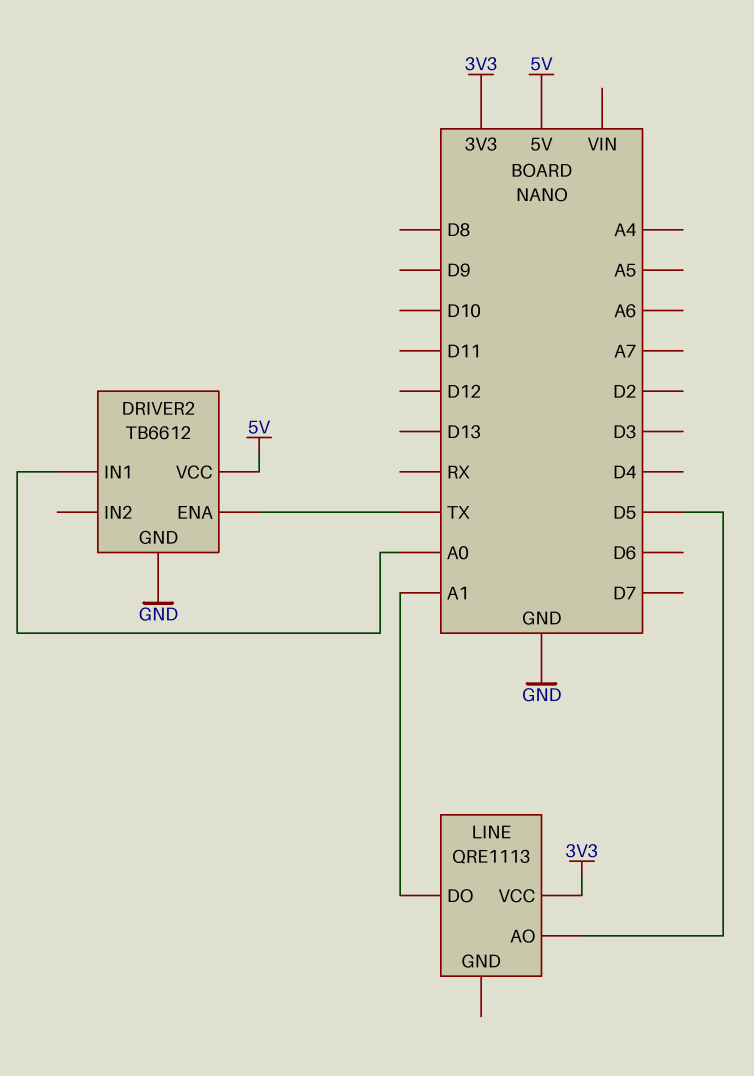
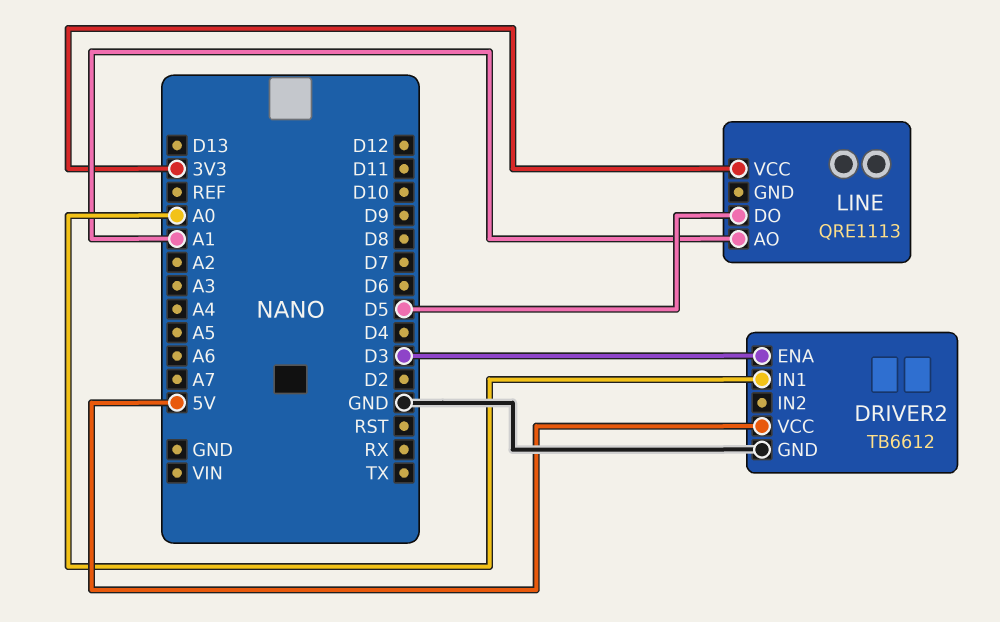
DRIVER2 pin ENA: TX -> D3
LINE pin AO: D5 -> A1
LINE pin DO: A1 -> D5

